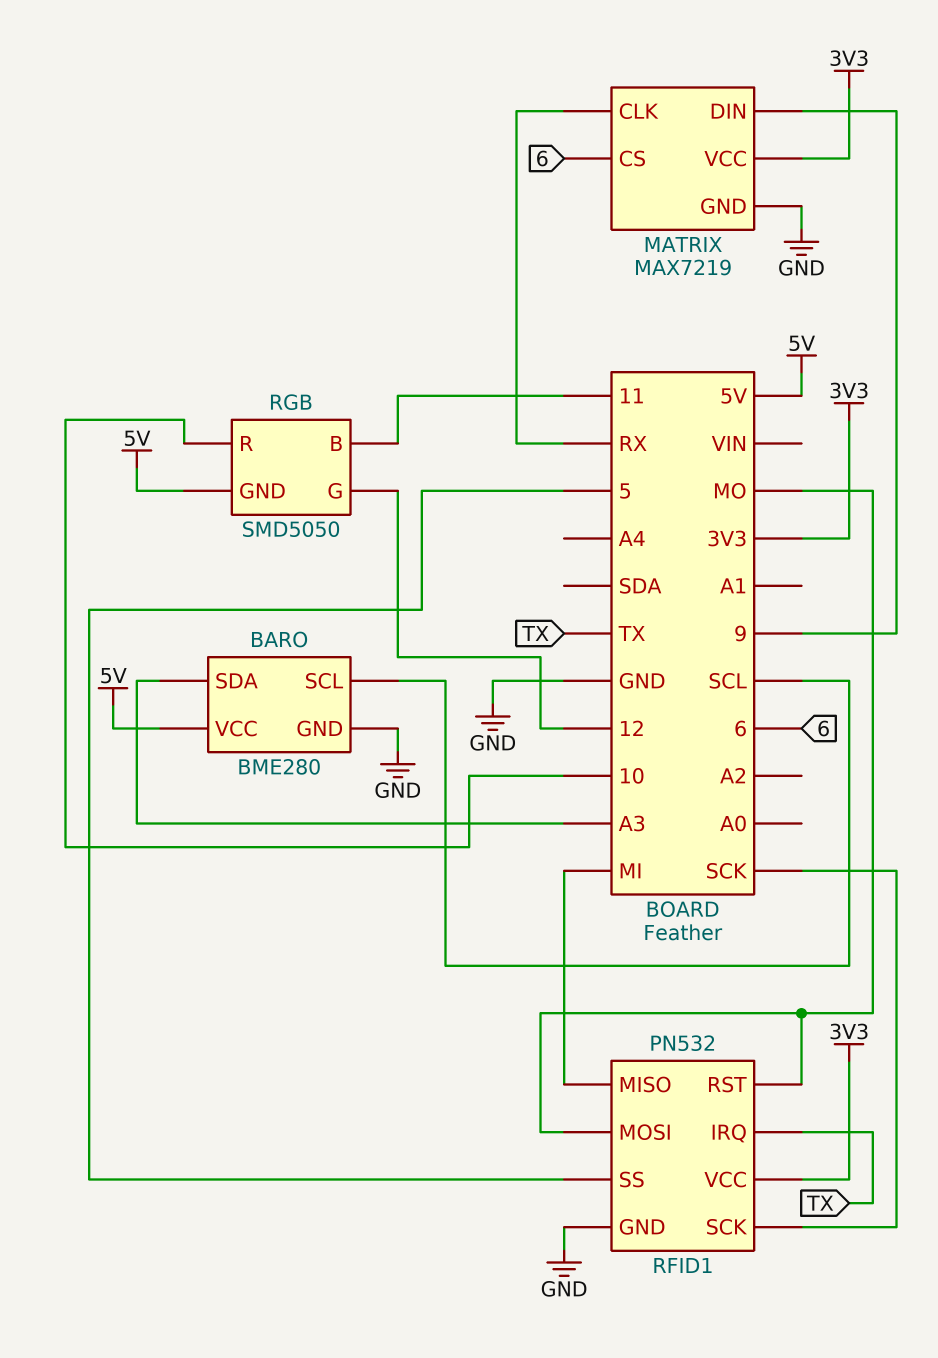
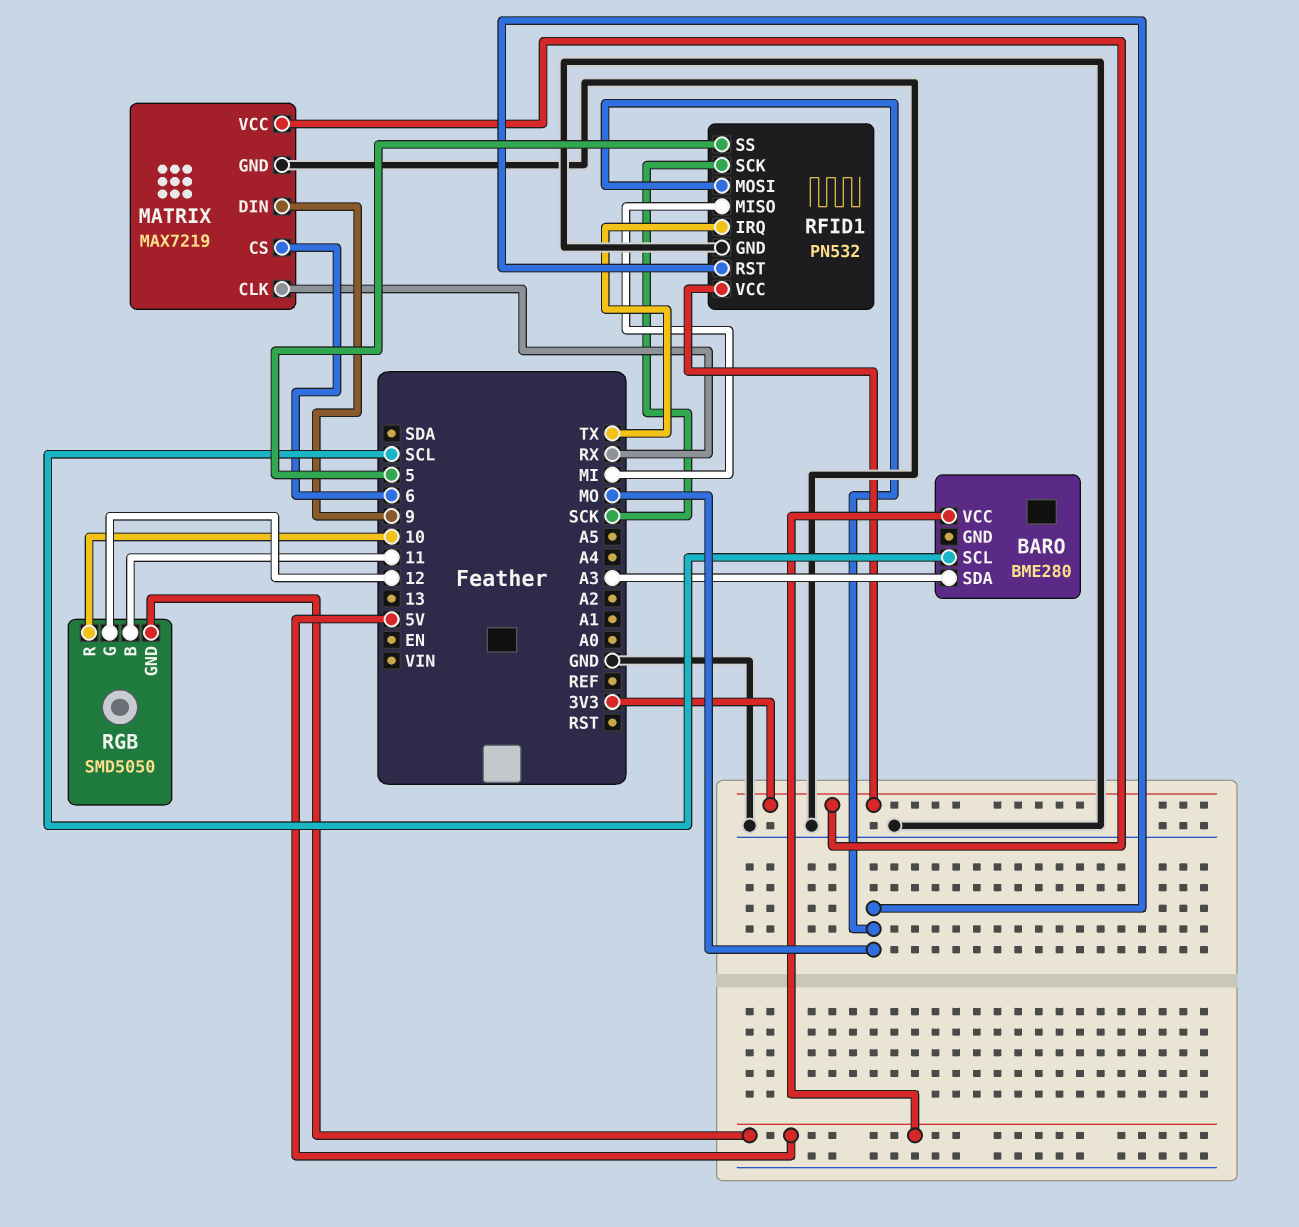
BARO pin GND: GND -> none

